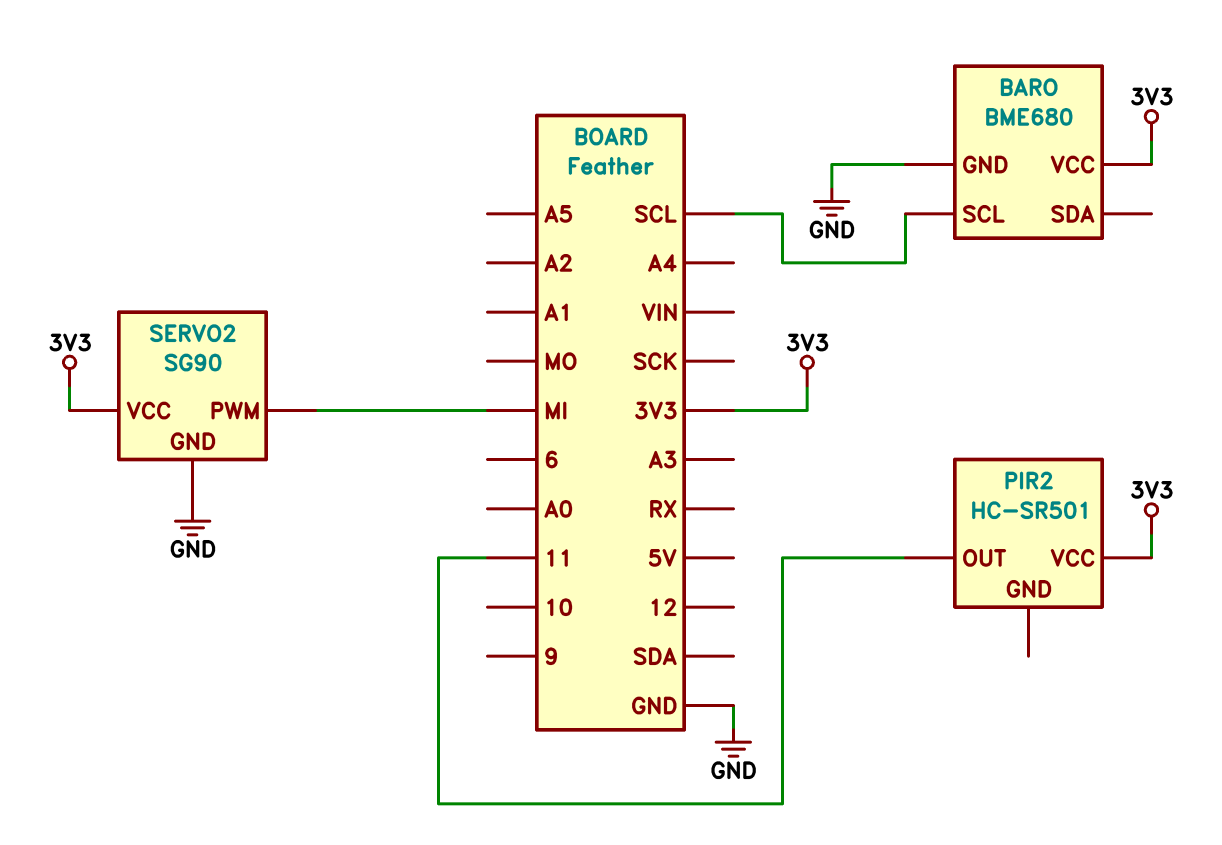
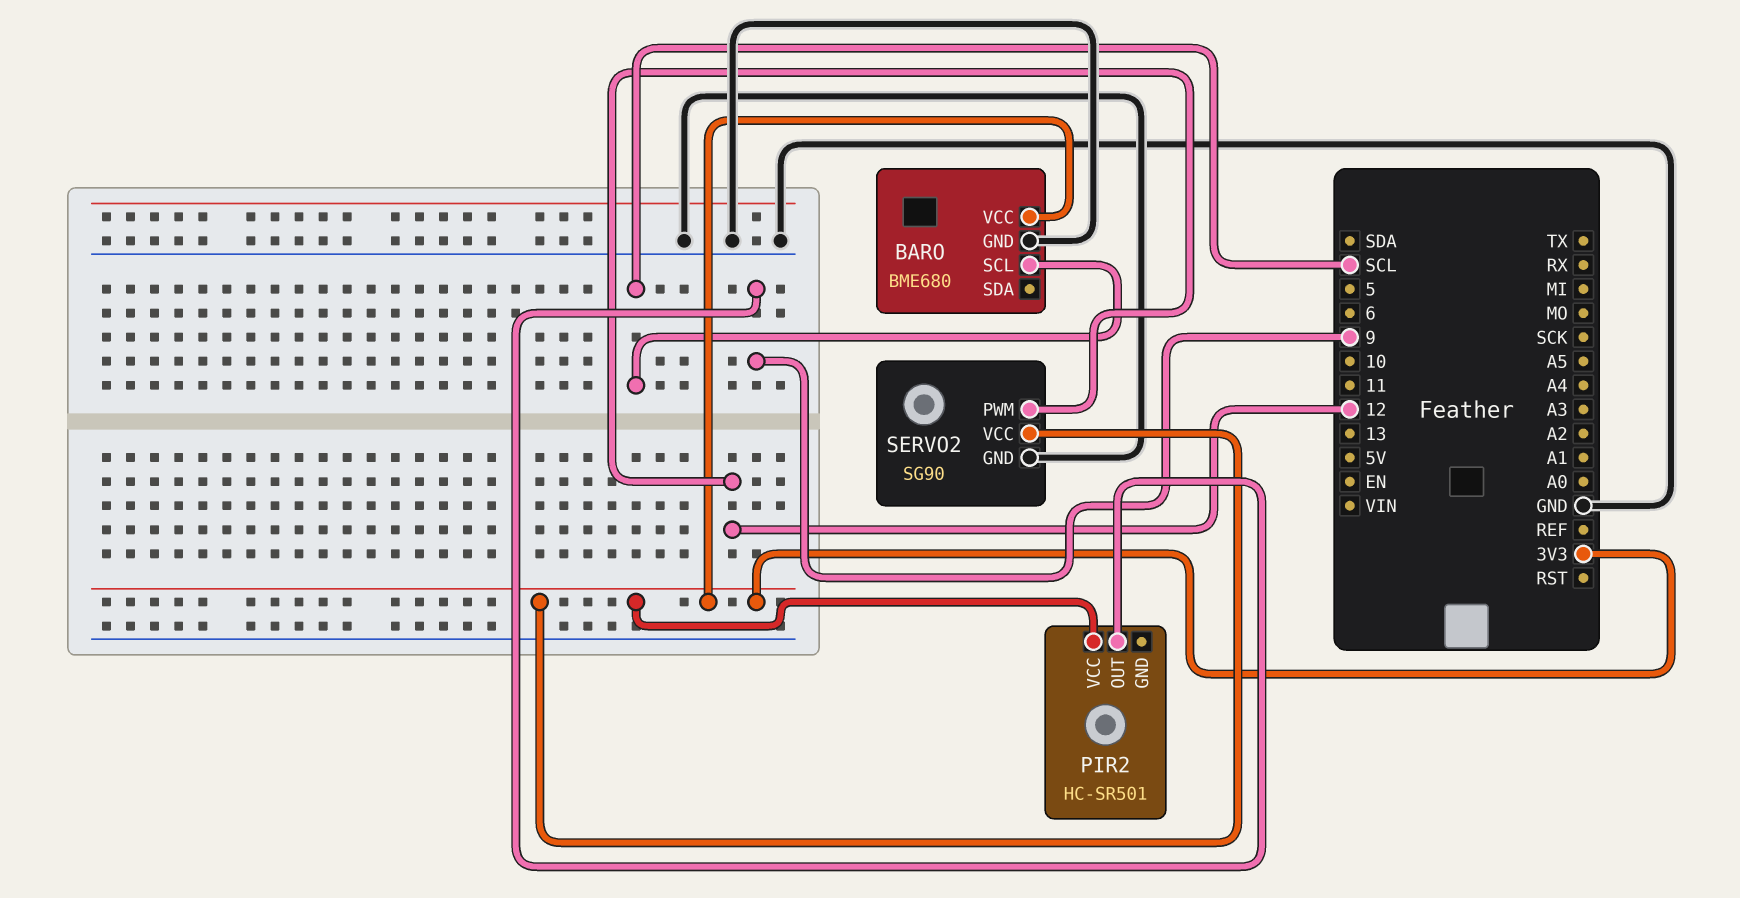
PIR2 pin OUT: 11 -> 9
SERVO2 pin PWM: MI -> 12

